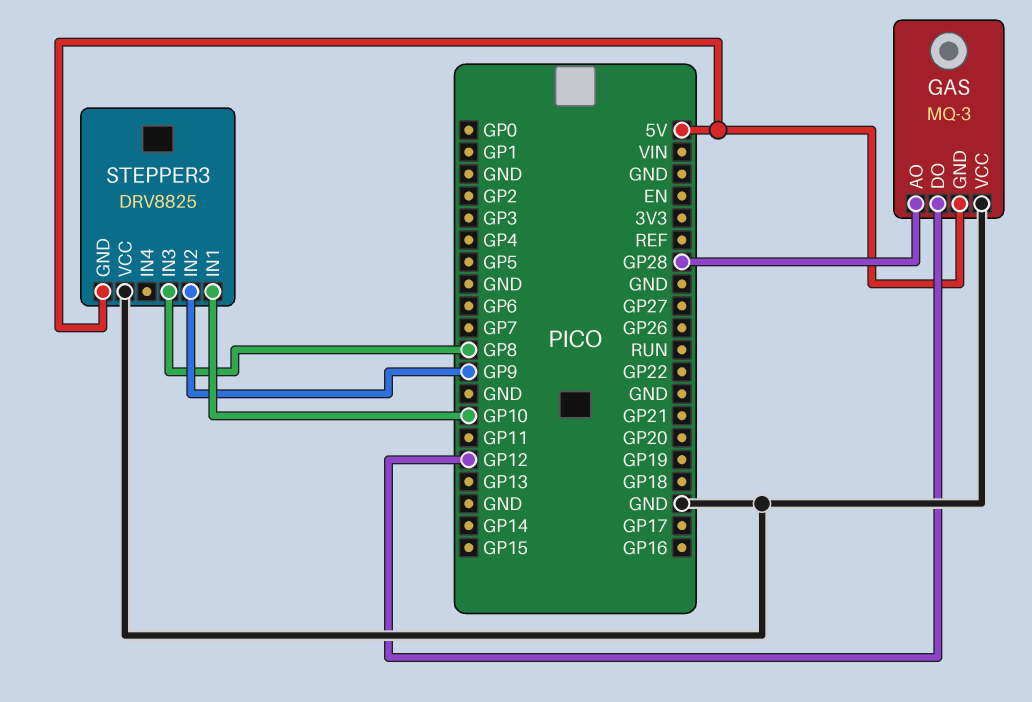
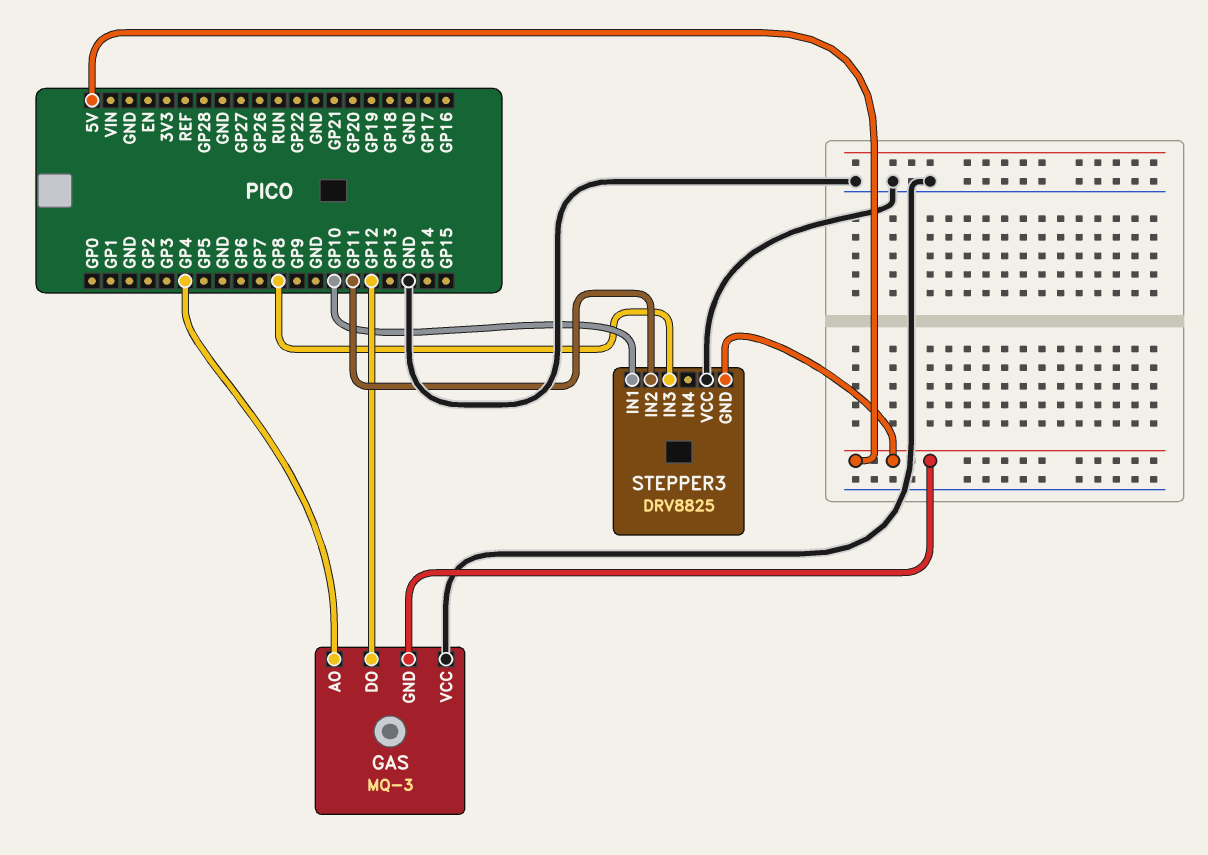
GAS pin AO: GP28 -> GP4
STEPPER3 pin IN2: GP9 -> GP11

